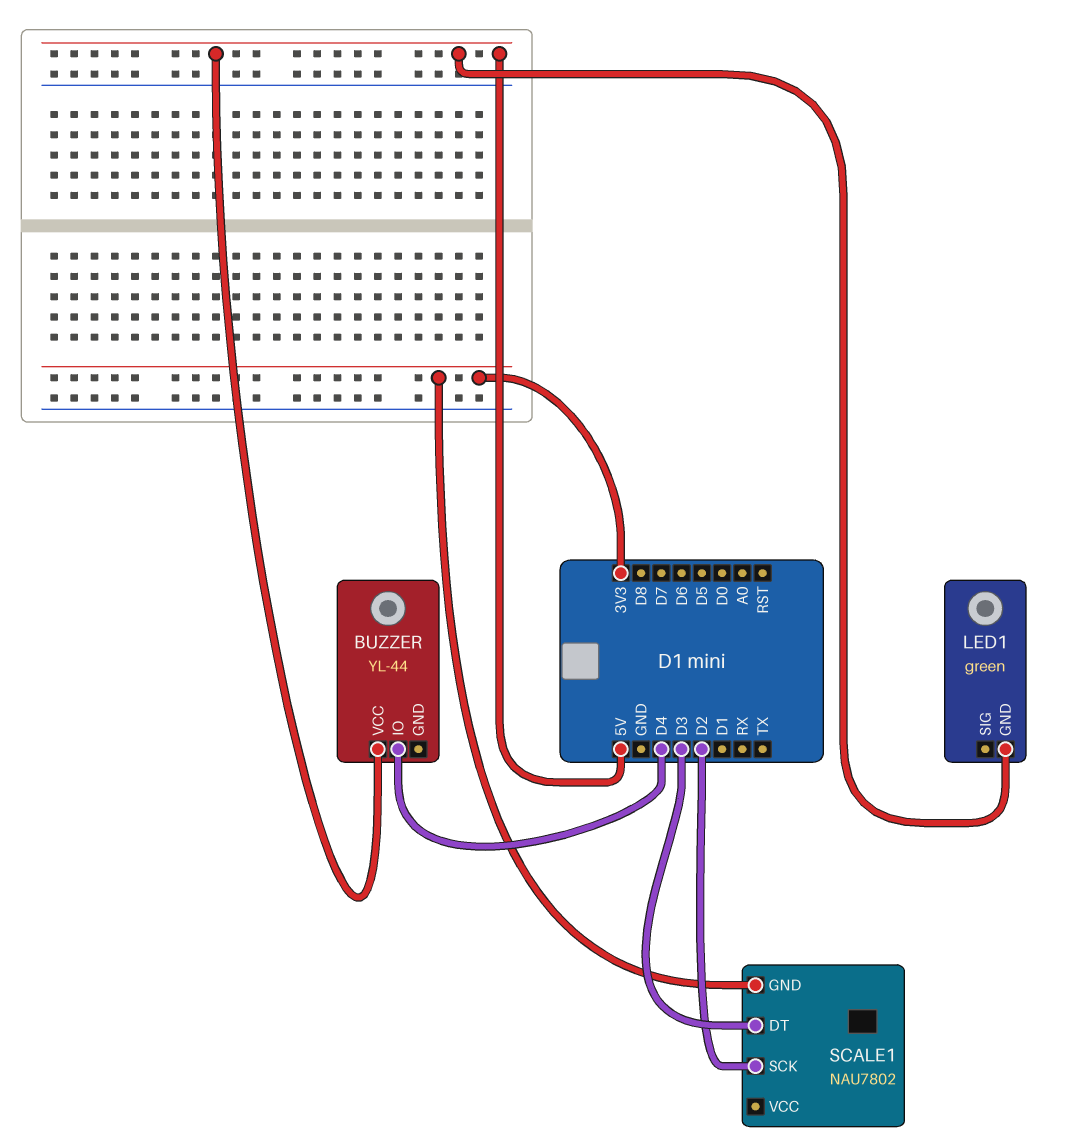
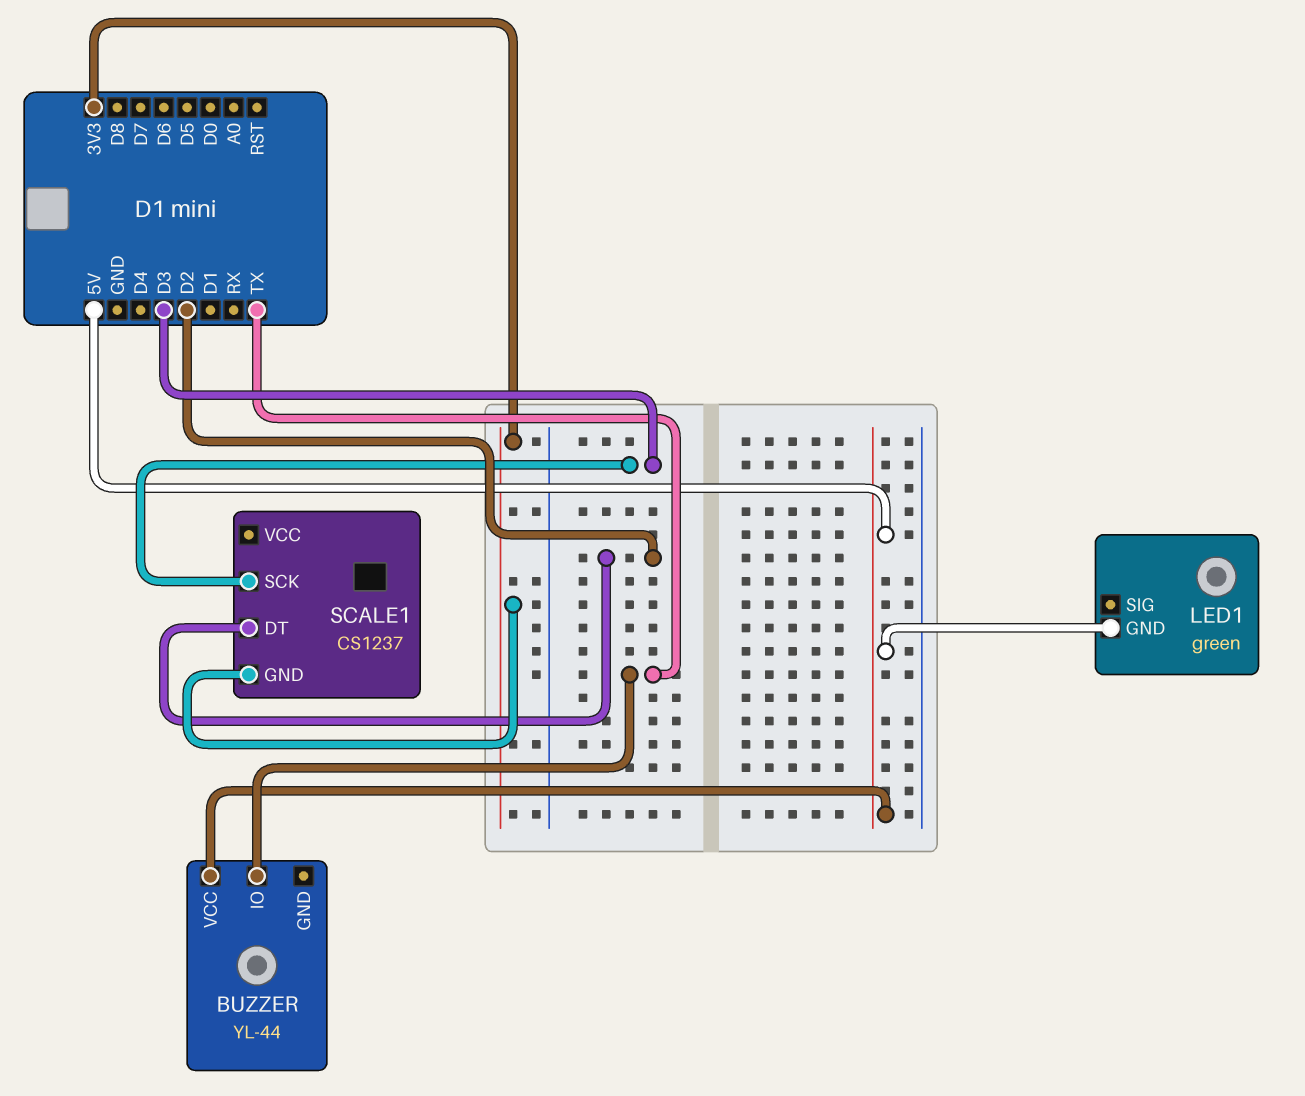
BUZZER pin IO: D4 -> TX
SCALE1: NAU7802 -> CS1237
SCALE1 pin DT: D3 -> D2
SCALE1 pin SCK: D2 -> D3

